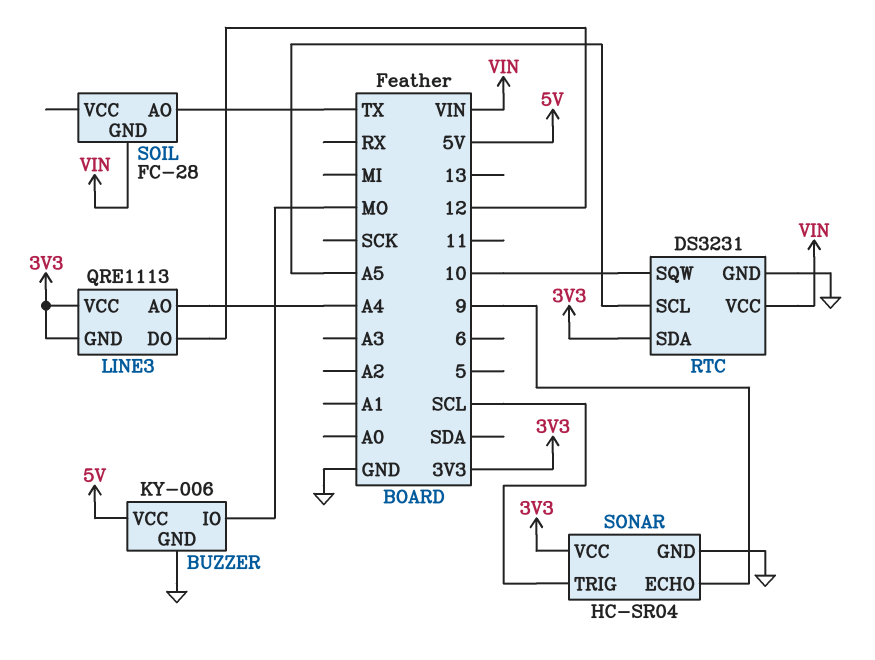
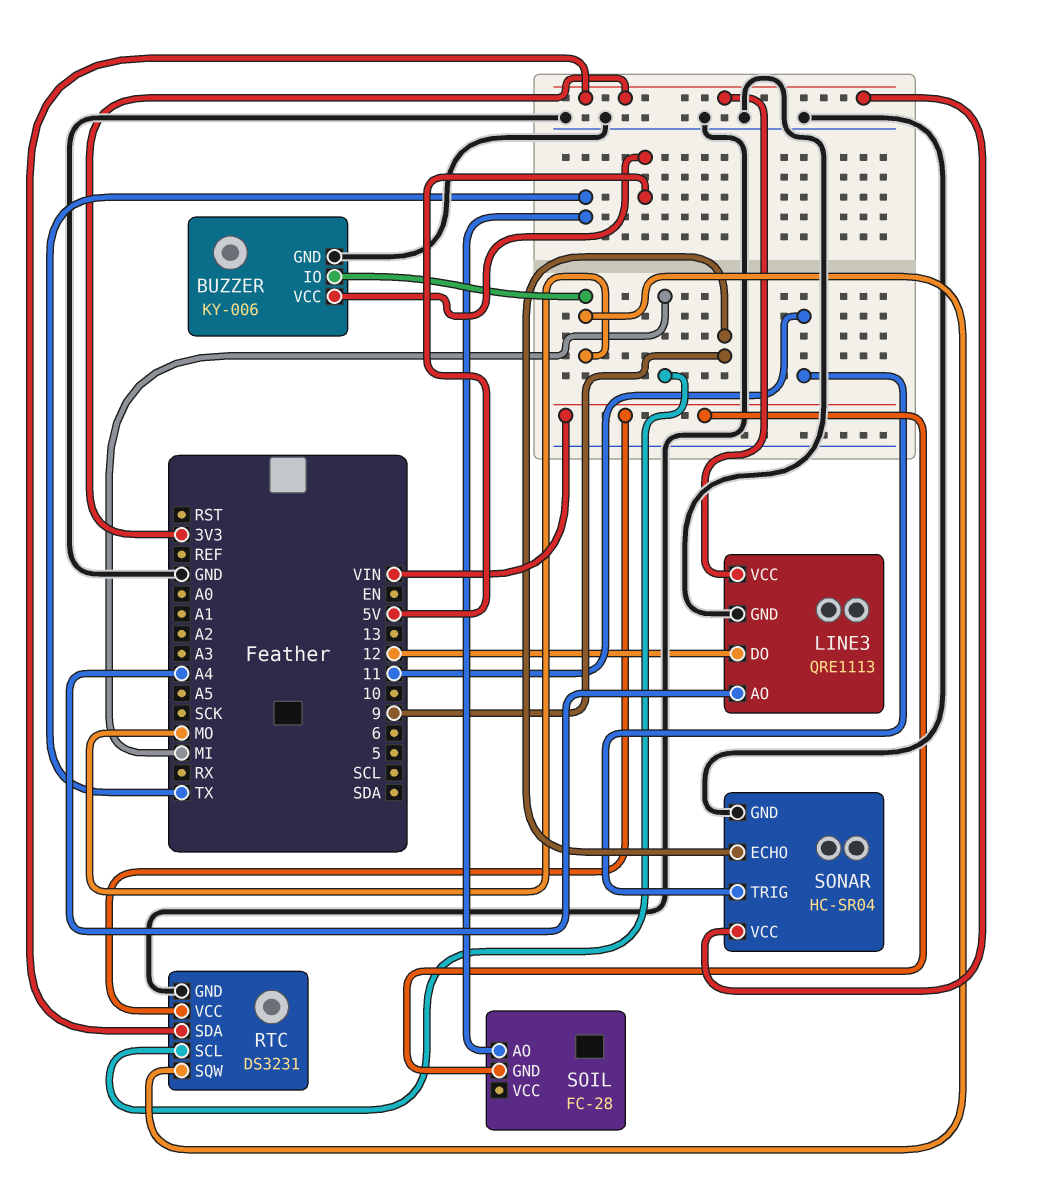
LINE3 pin GND: 3V3 -> GND
RTC pin SCL: A5 -> MI
RTC pin SQW: 10 -> MO
SONAR pin TRIG: SCL -> 11

